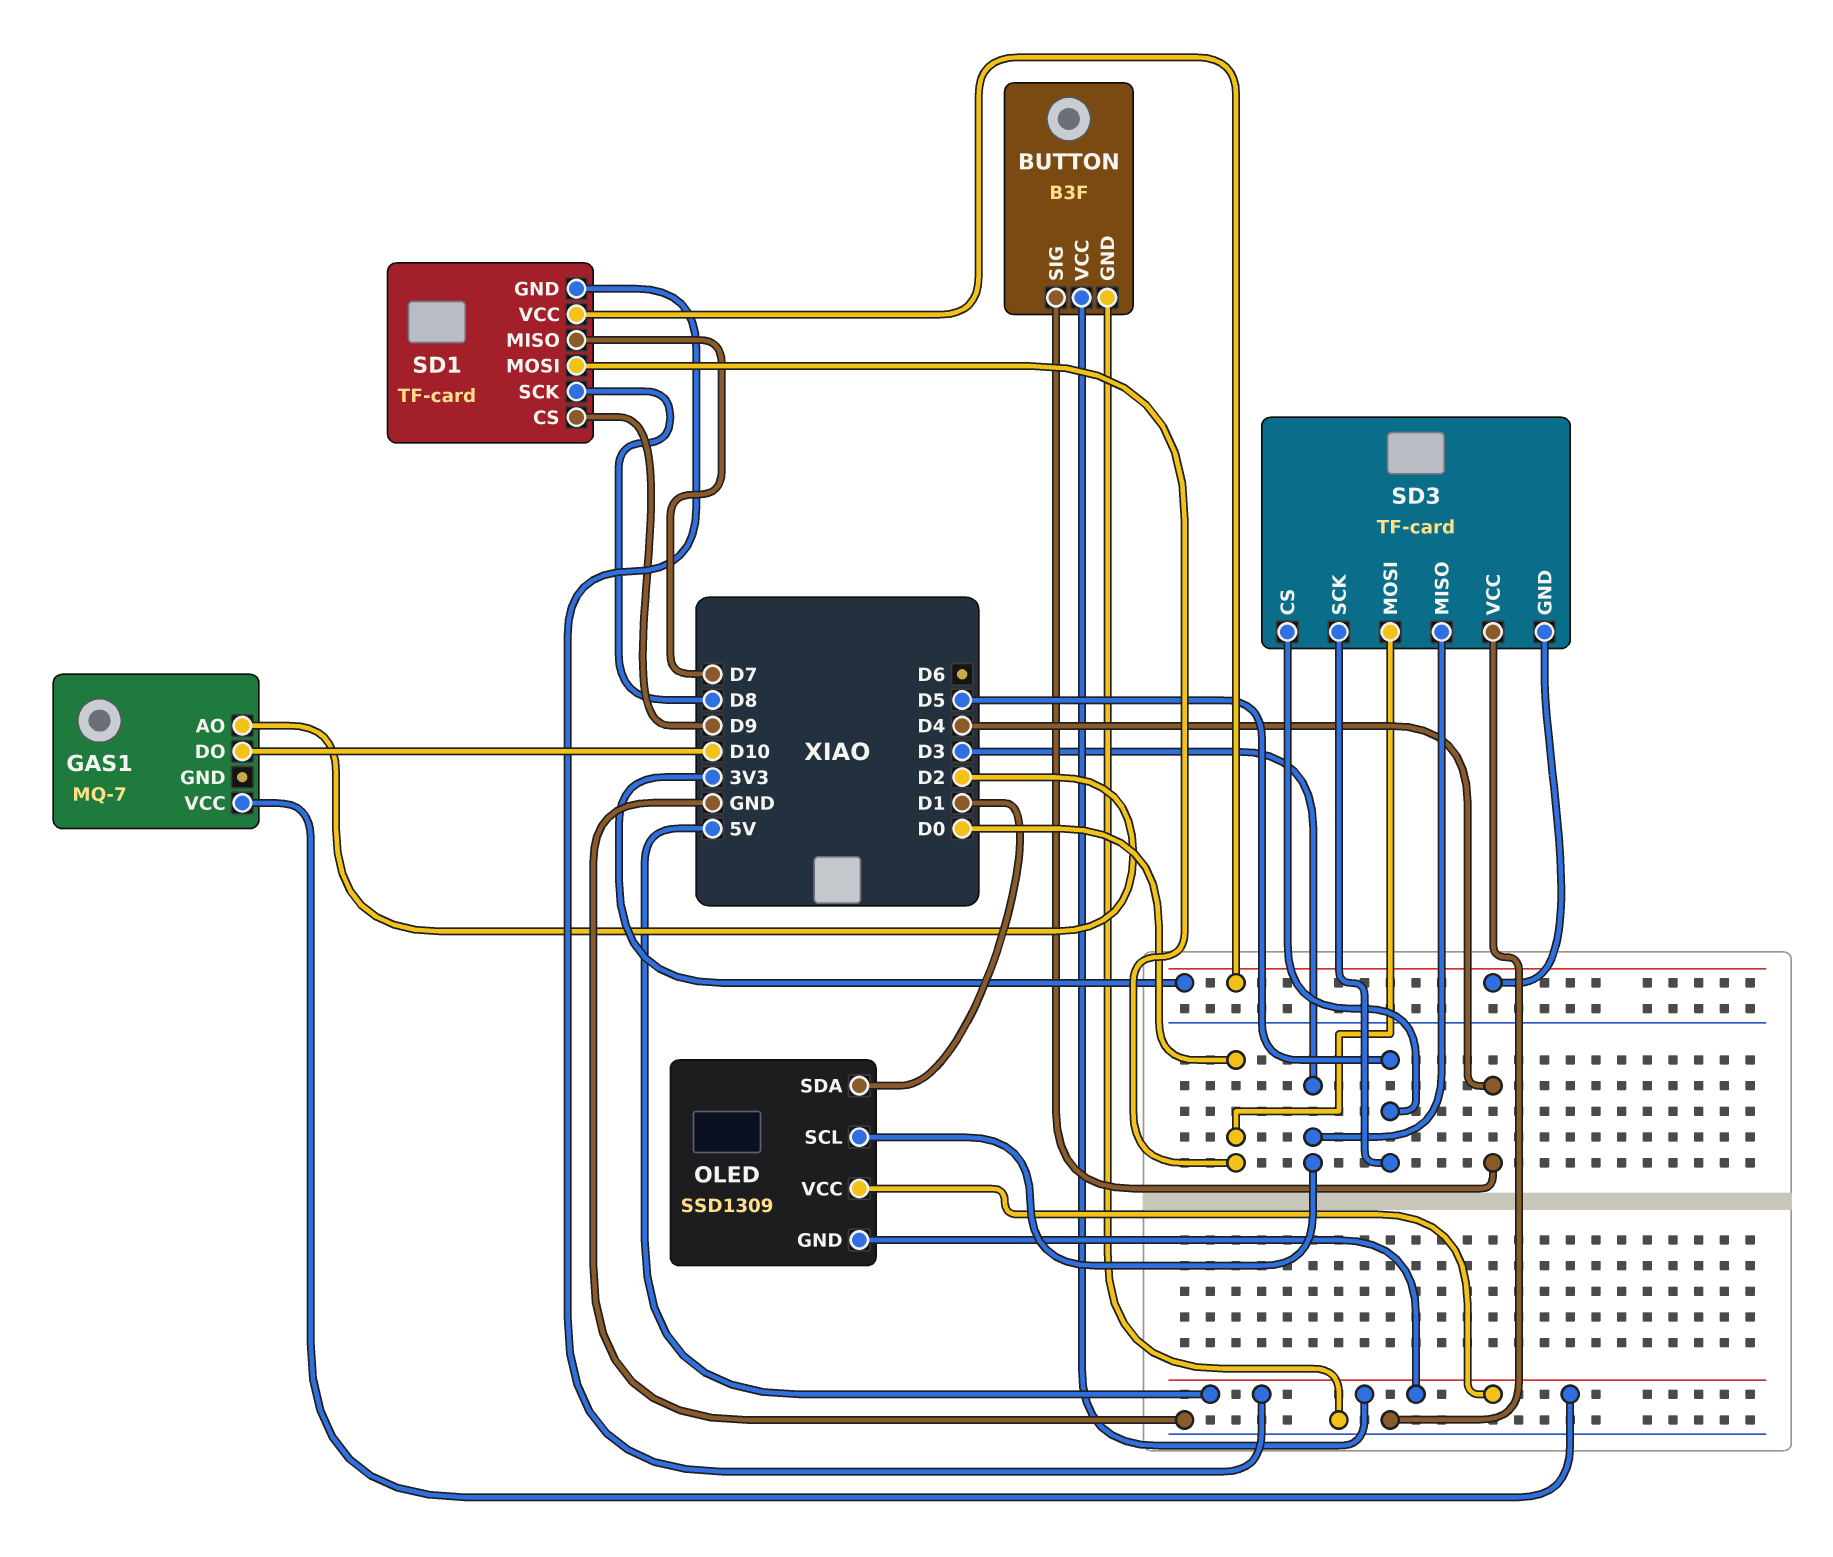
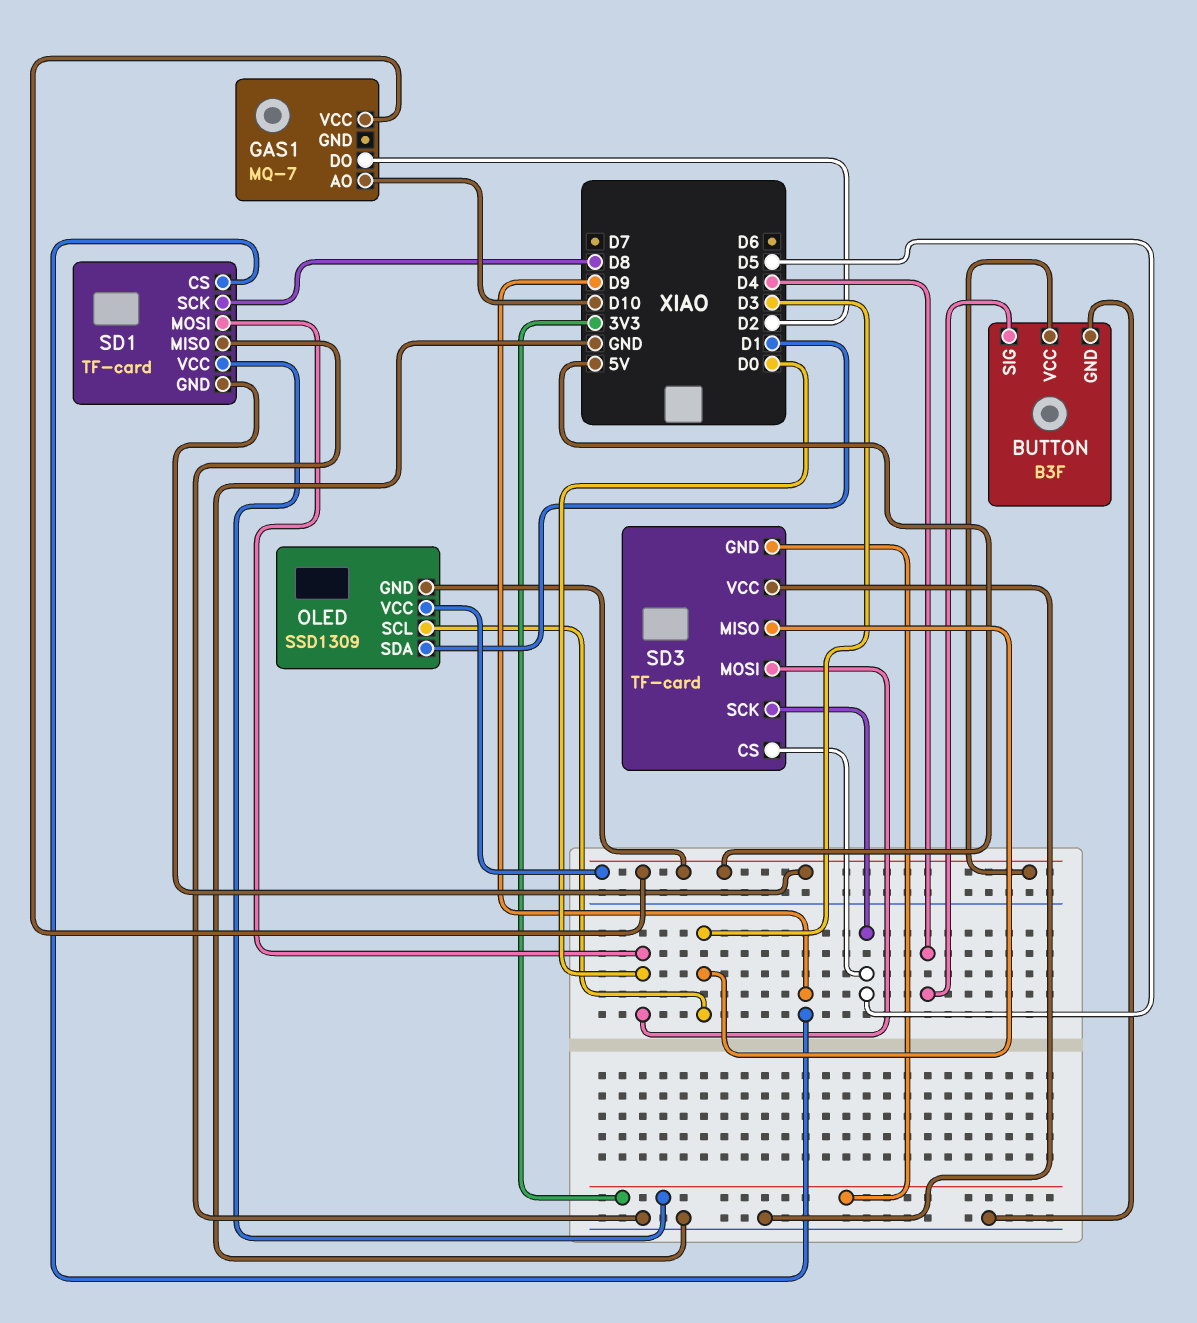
GAS1 pin AO: D2 -> D10
GAS1 pin DO: D10 -> D2
SD1 pin MISO: D7 -> GND

